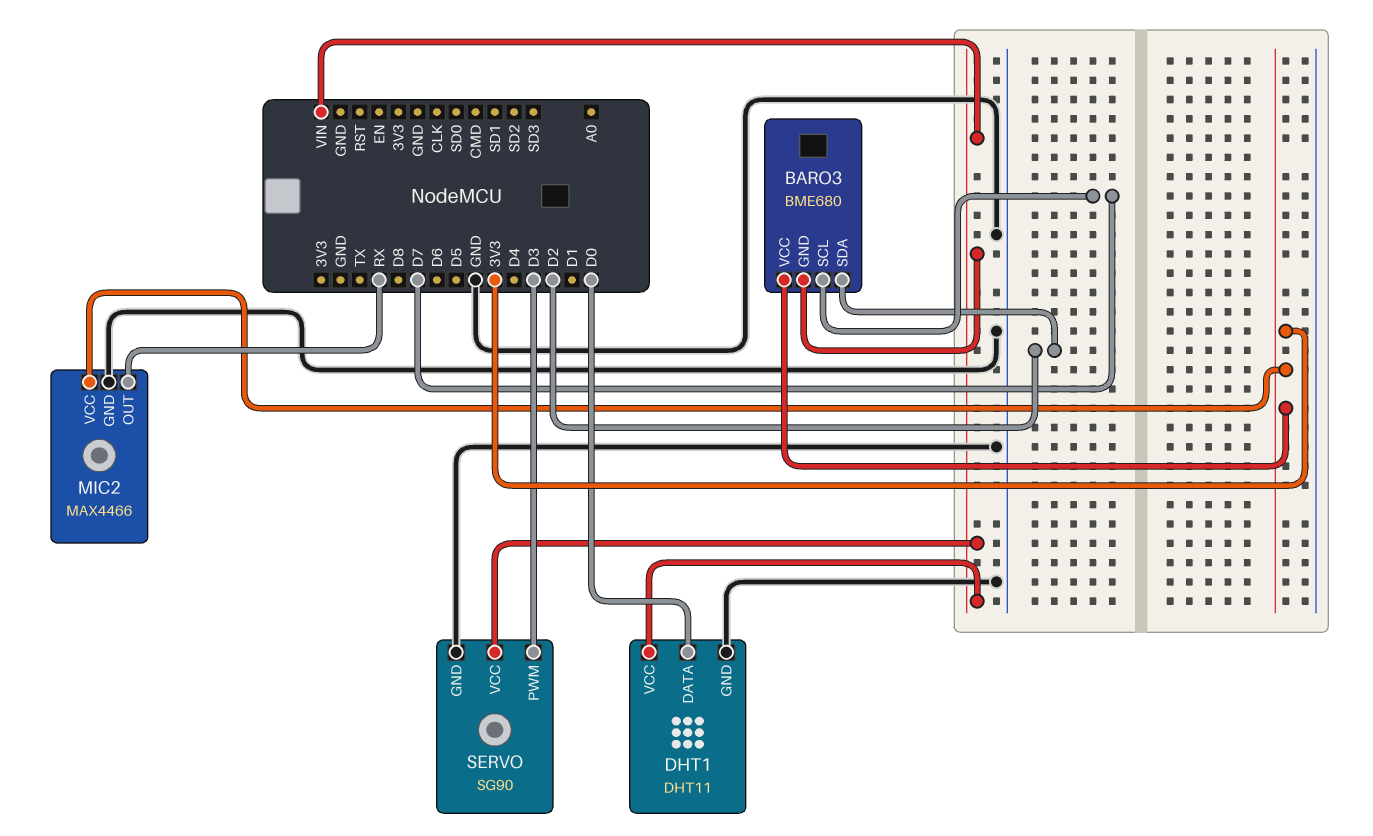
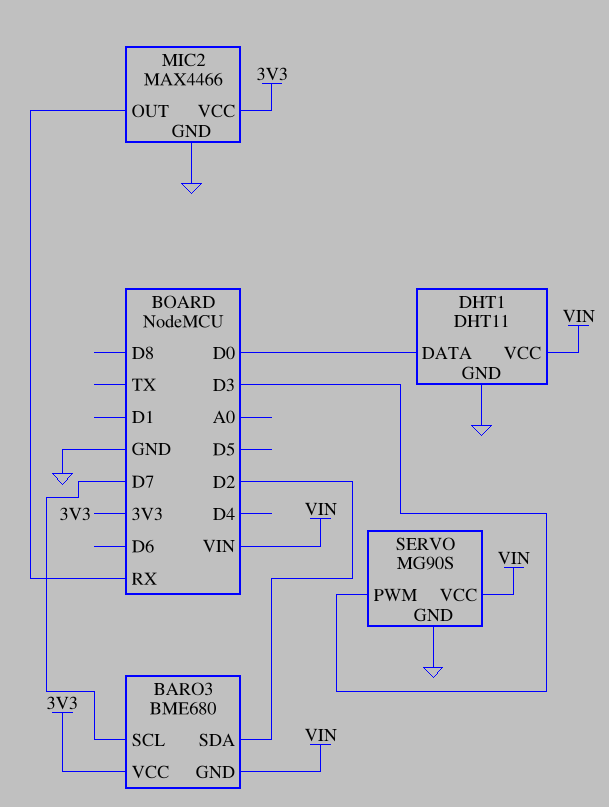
SERVO: SG90 -> MG90S

